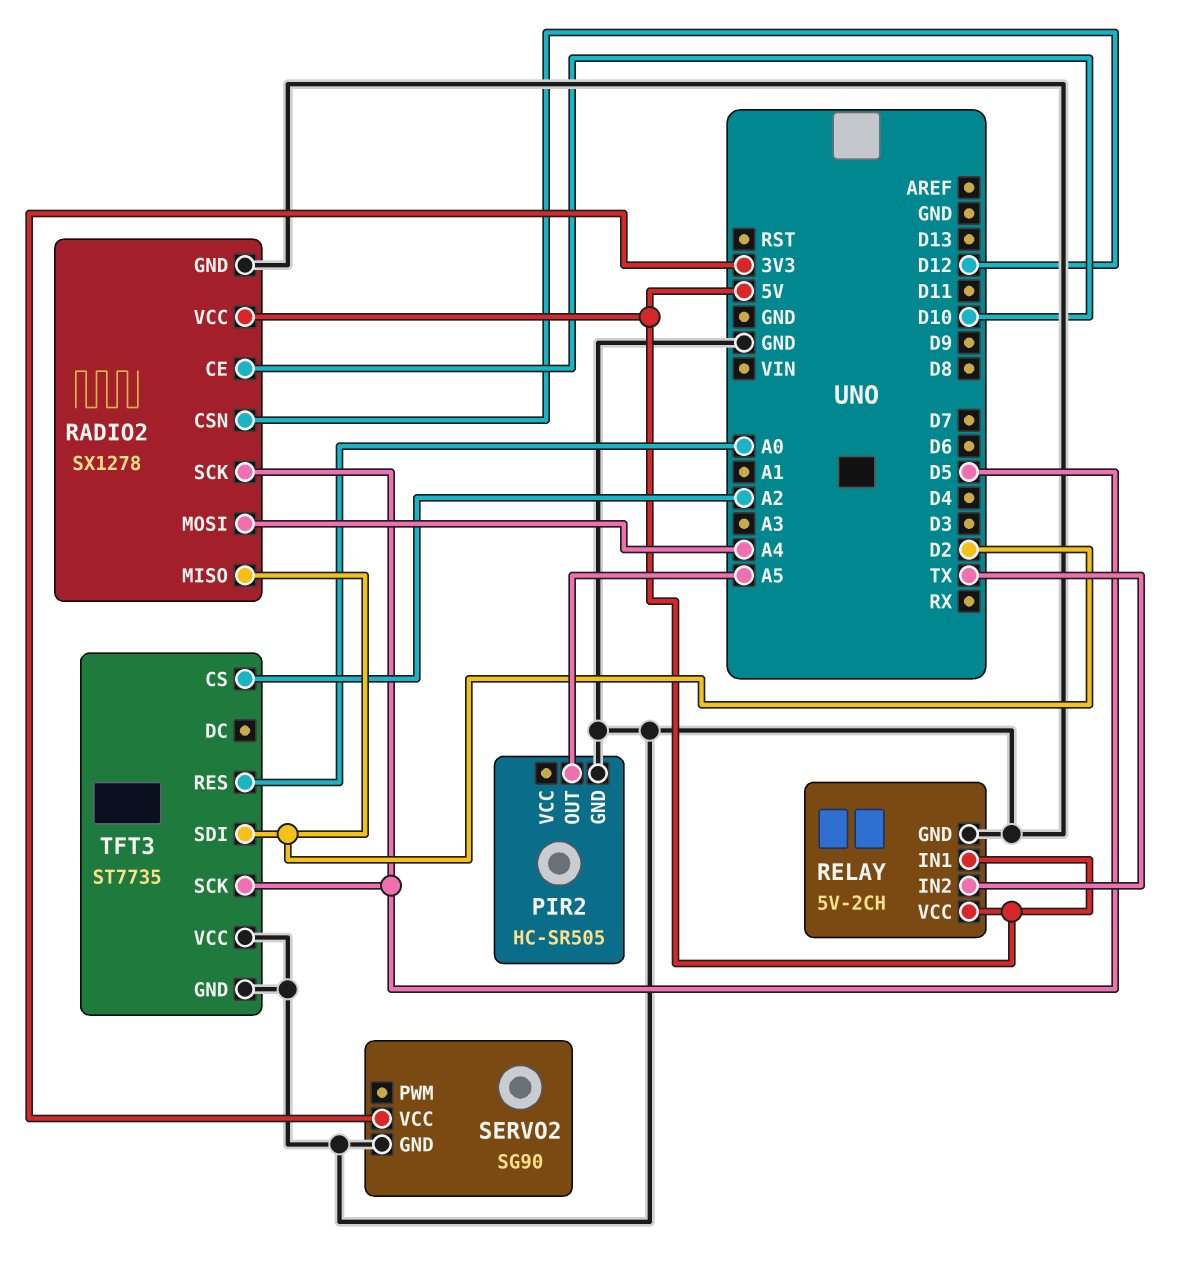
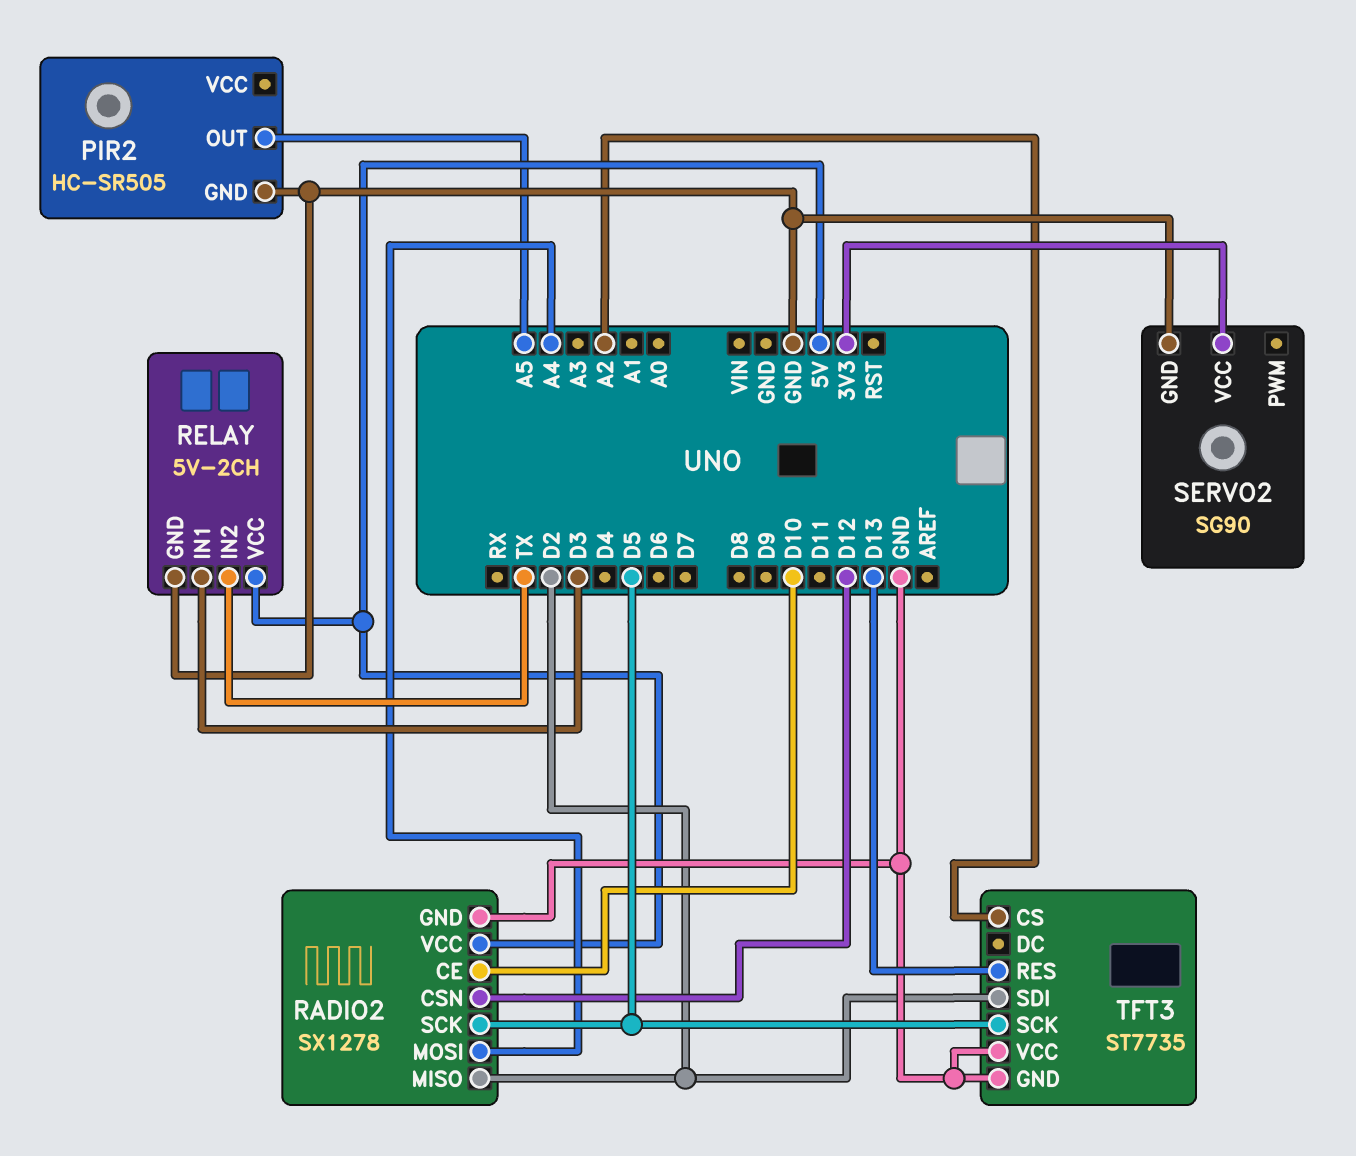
RELAY pin IN1: 5V -> D3
TFT3 pin RES: A0 -> D13

